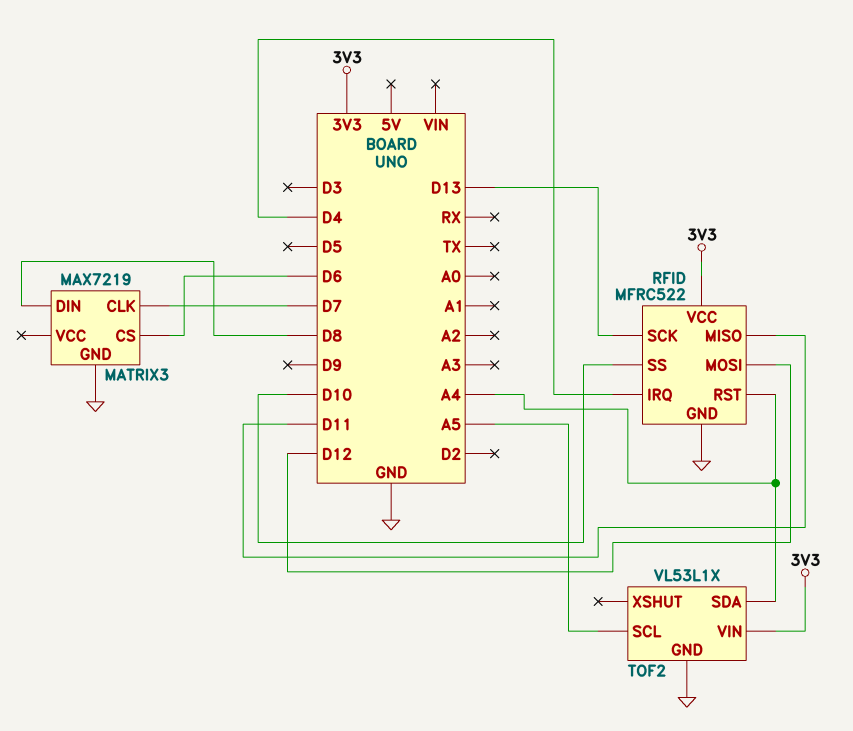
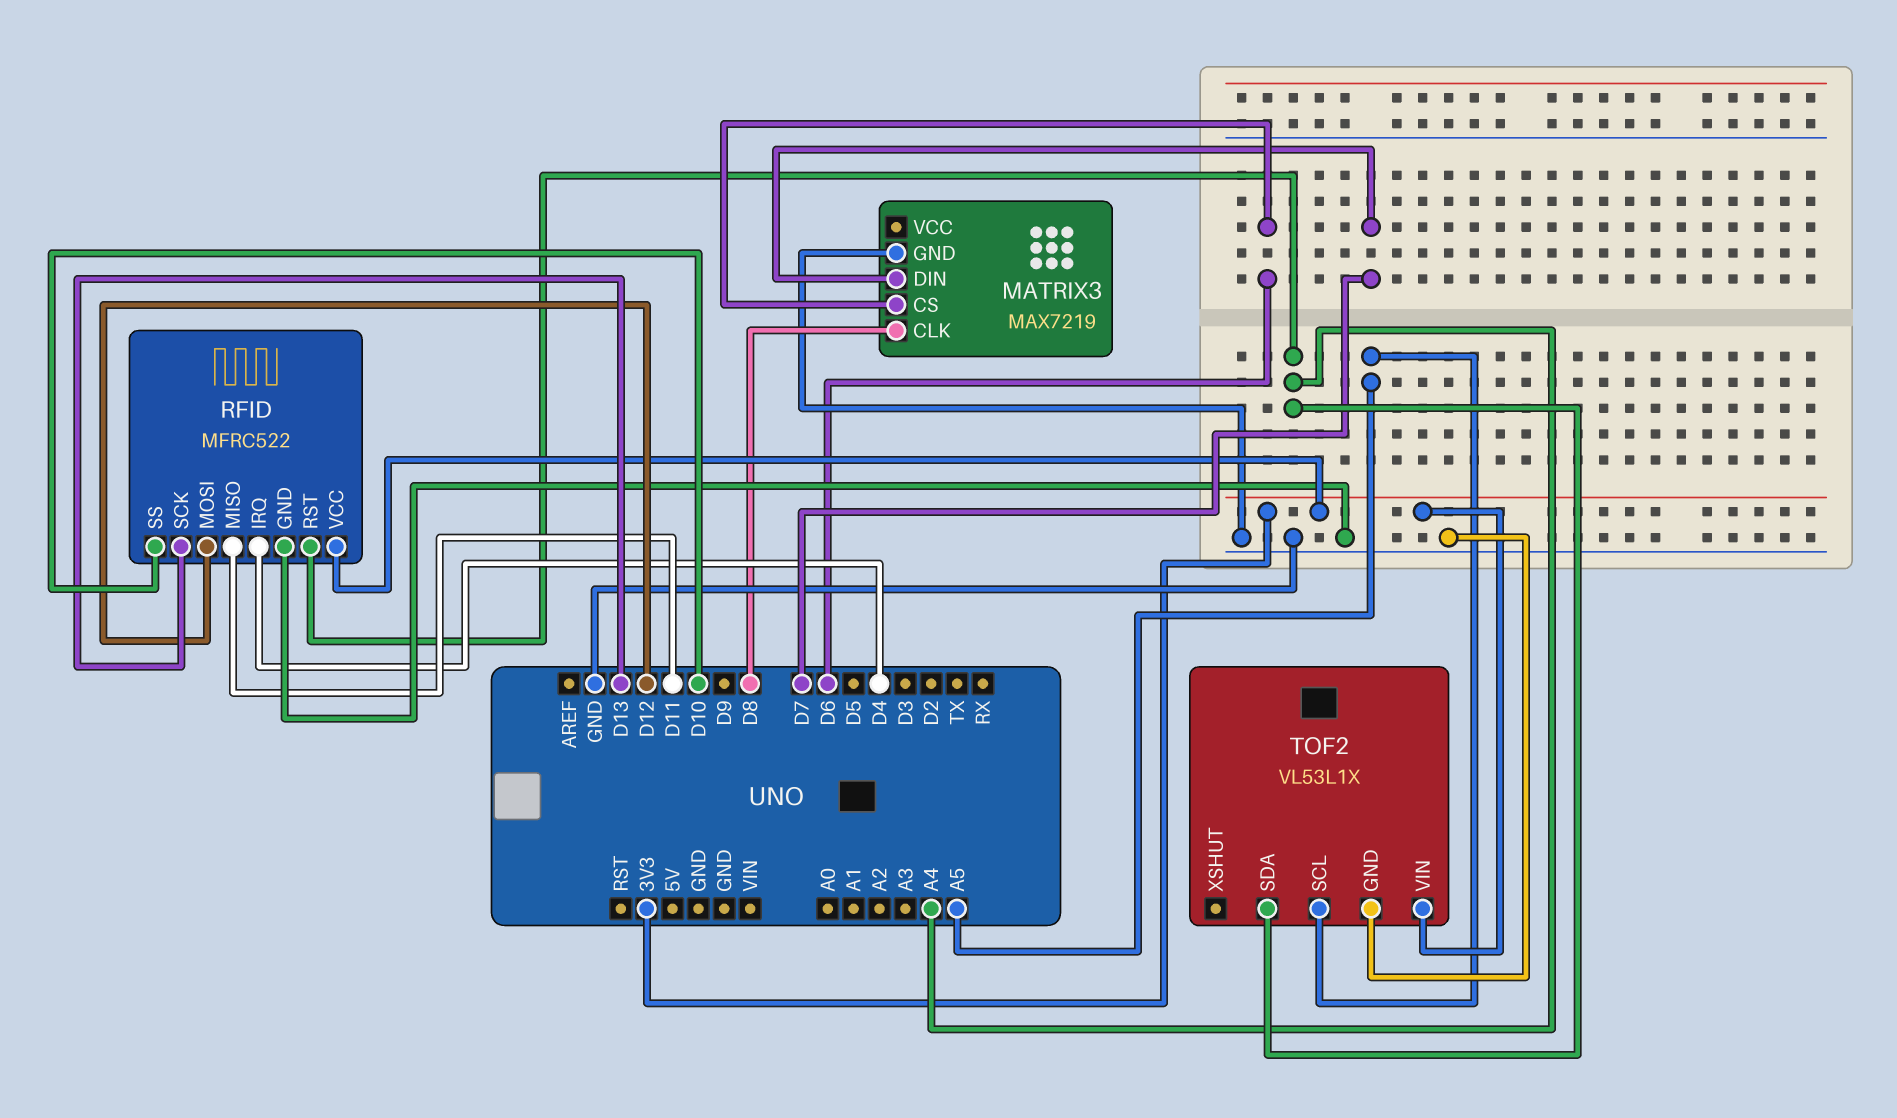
MATRIX3 pin CLK: D7 -> D8
MATRIX3 pin DIN: D8 -> D7

